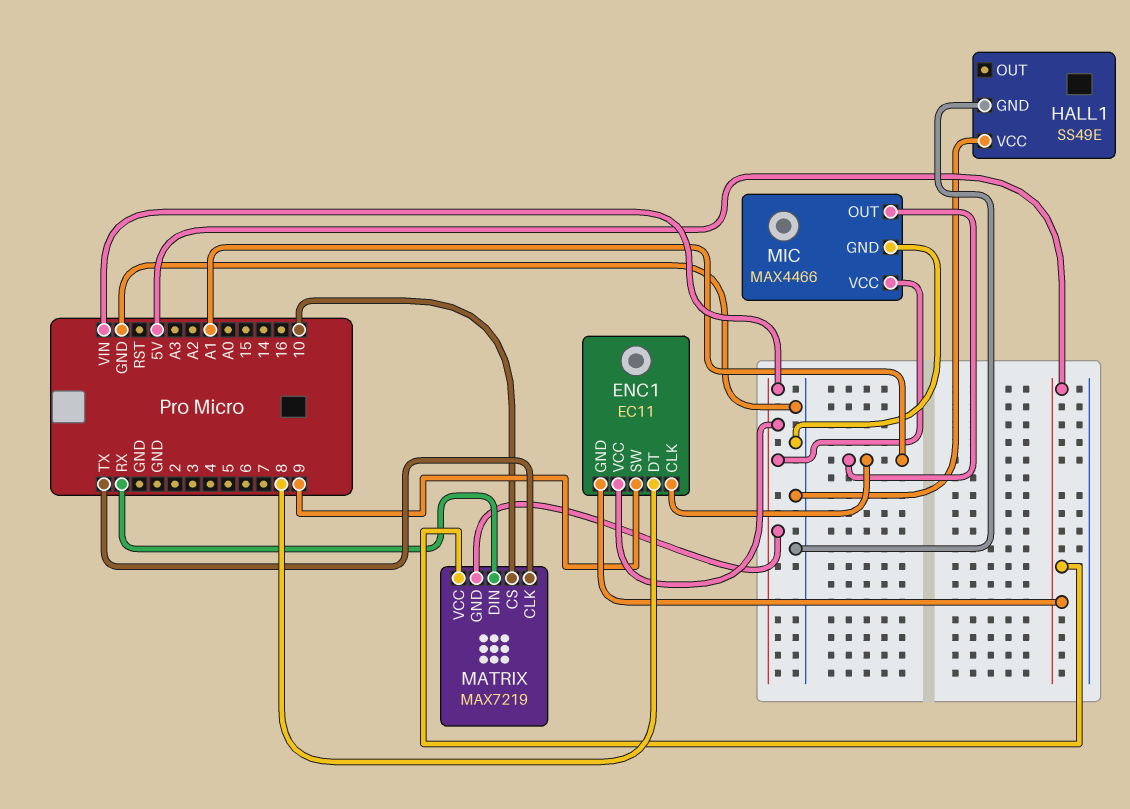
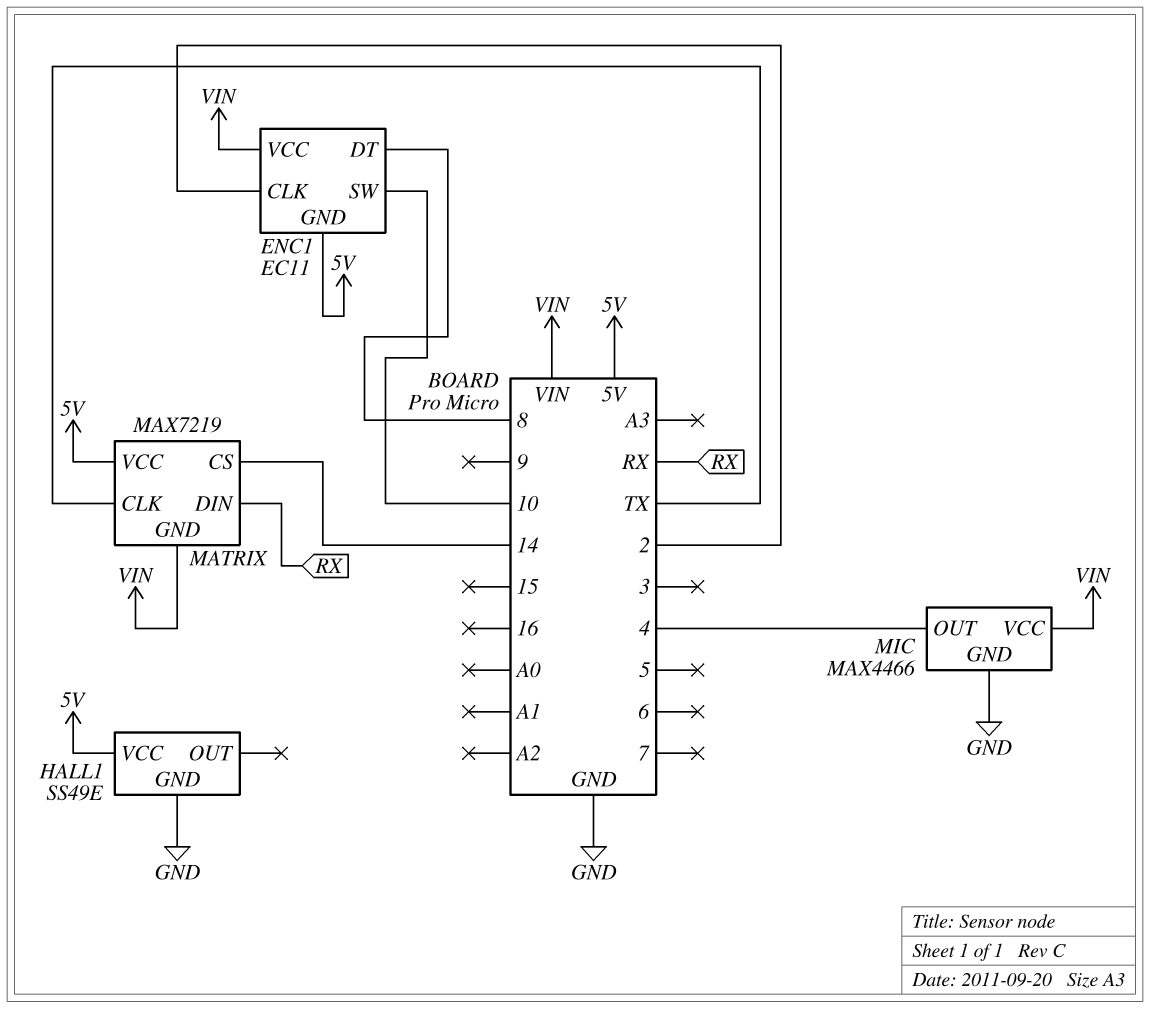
ENC1 pin CLK: A1 -> 2
ENC1 pin SW: 9 -> 10
HALL1 pin VCC: GND -> 5V
MATRIX pin CS: 10 -> 14
MIC pin OUT: A1 -> 4

